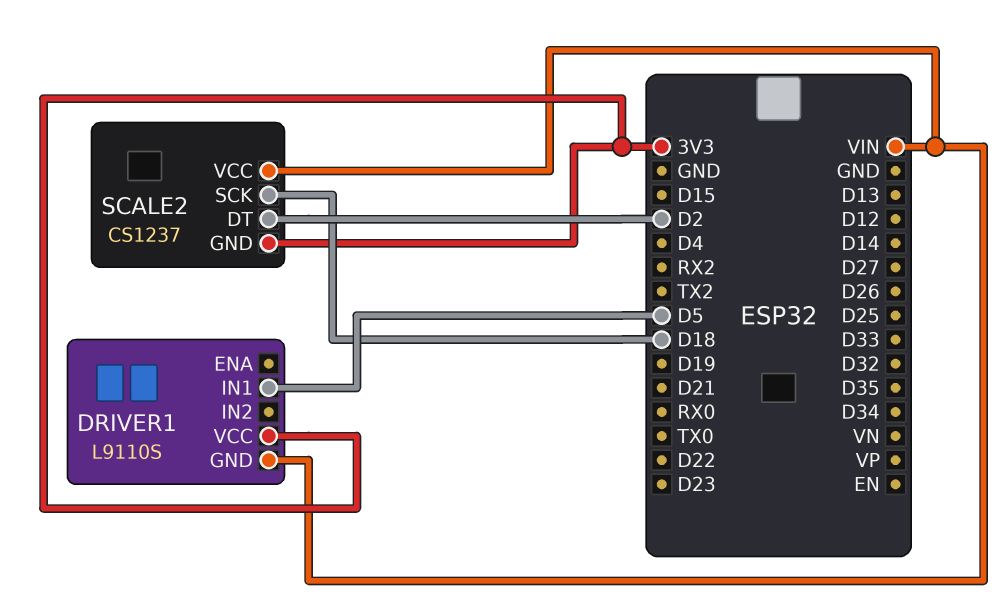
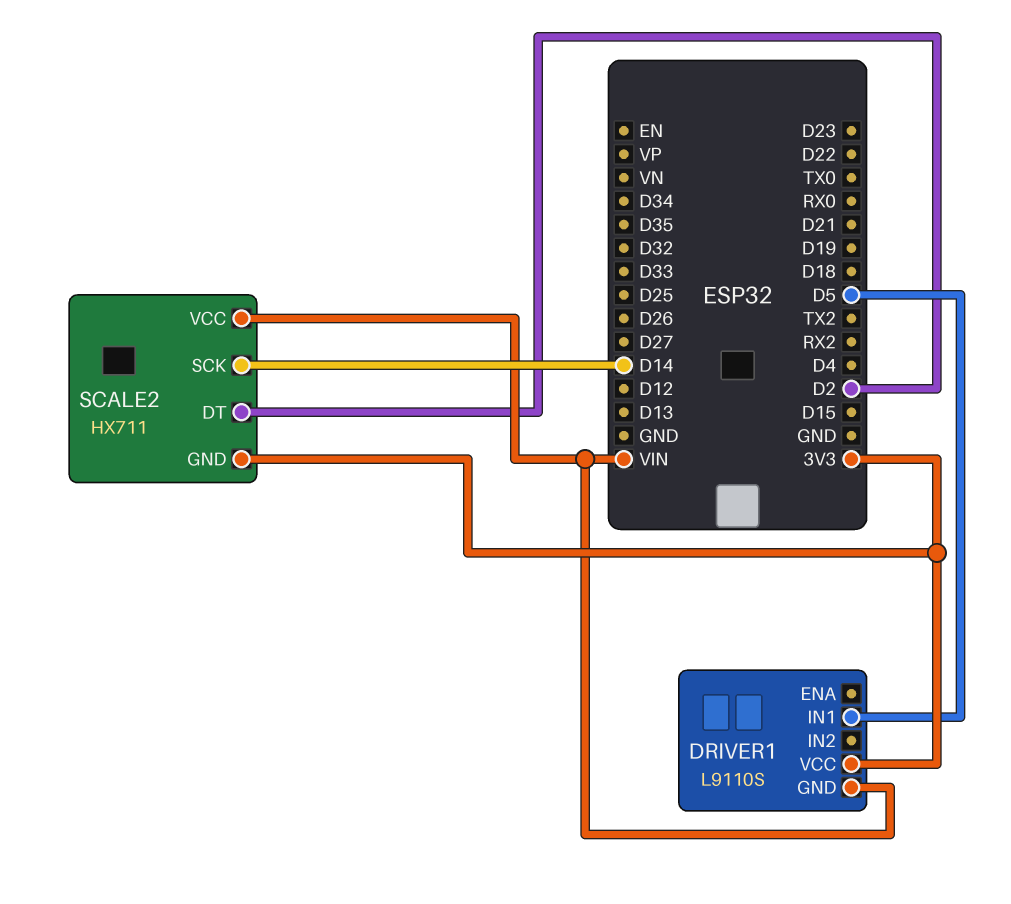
SCALE2: CS1237 -> HX711
SCALE2 pin SCK: D18 -> D14

